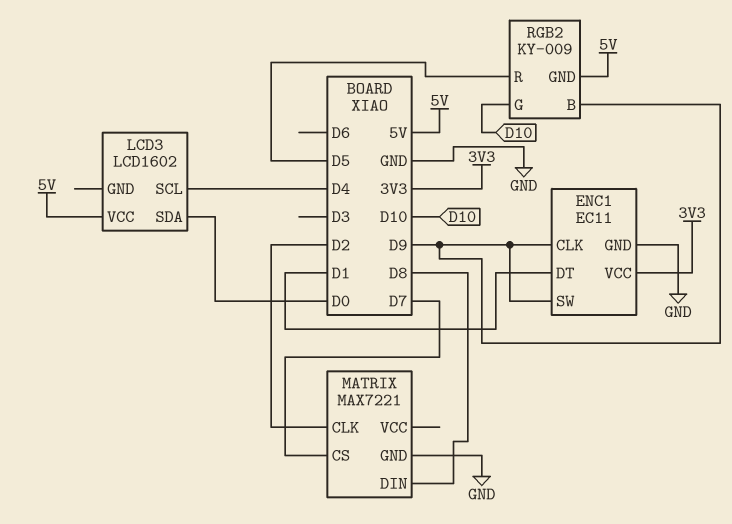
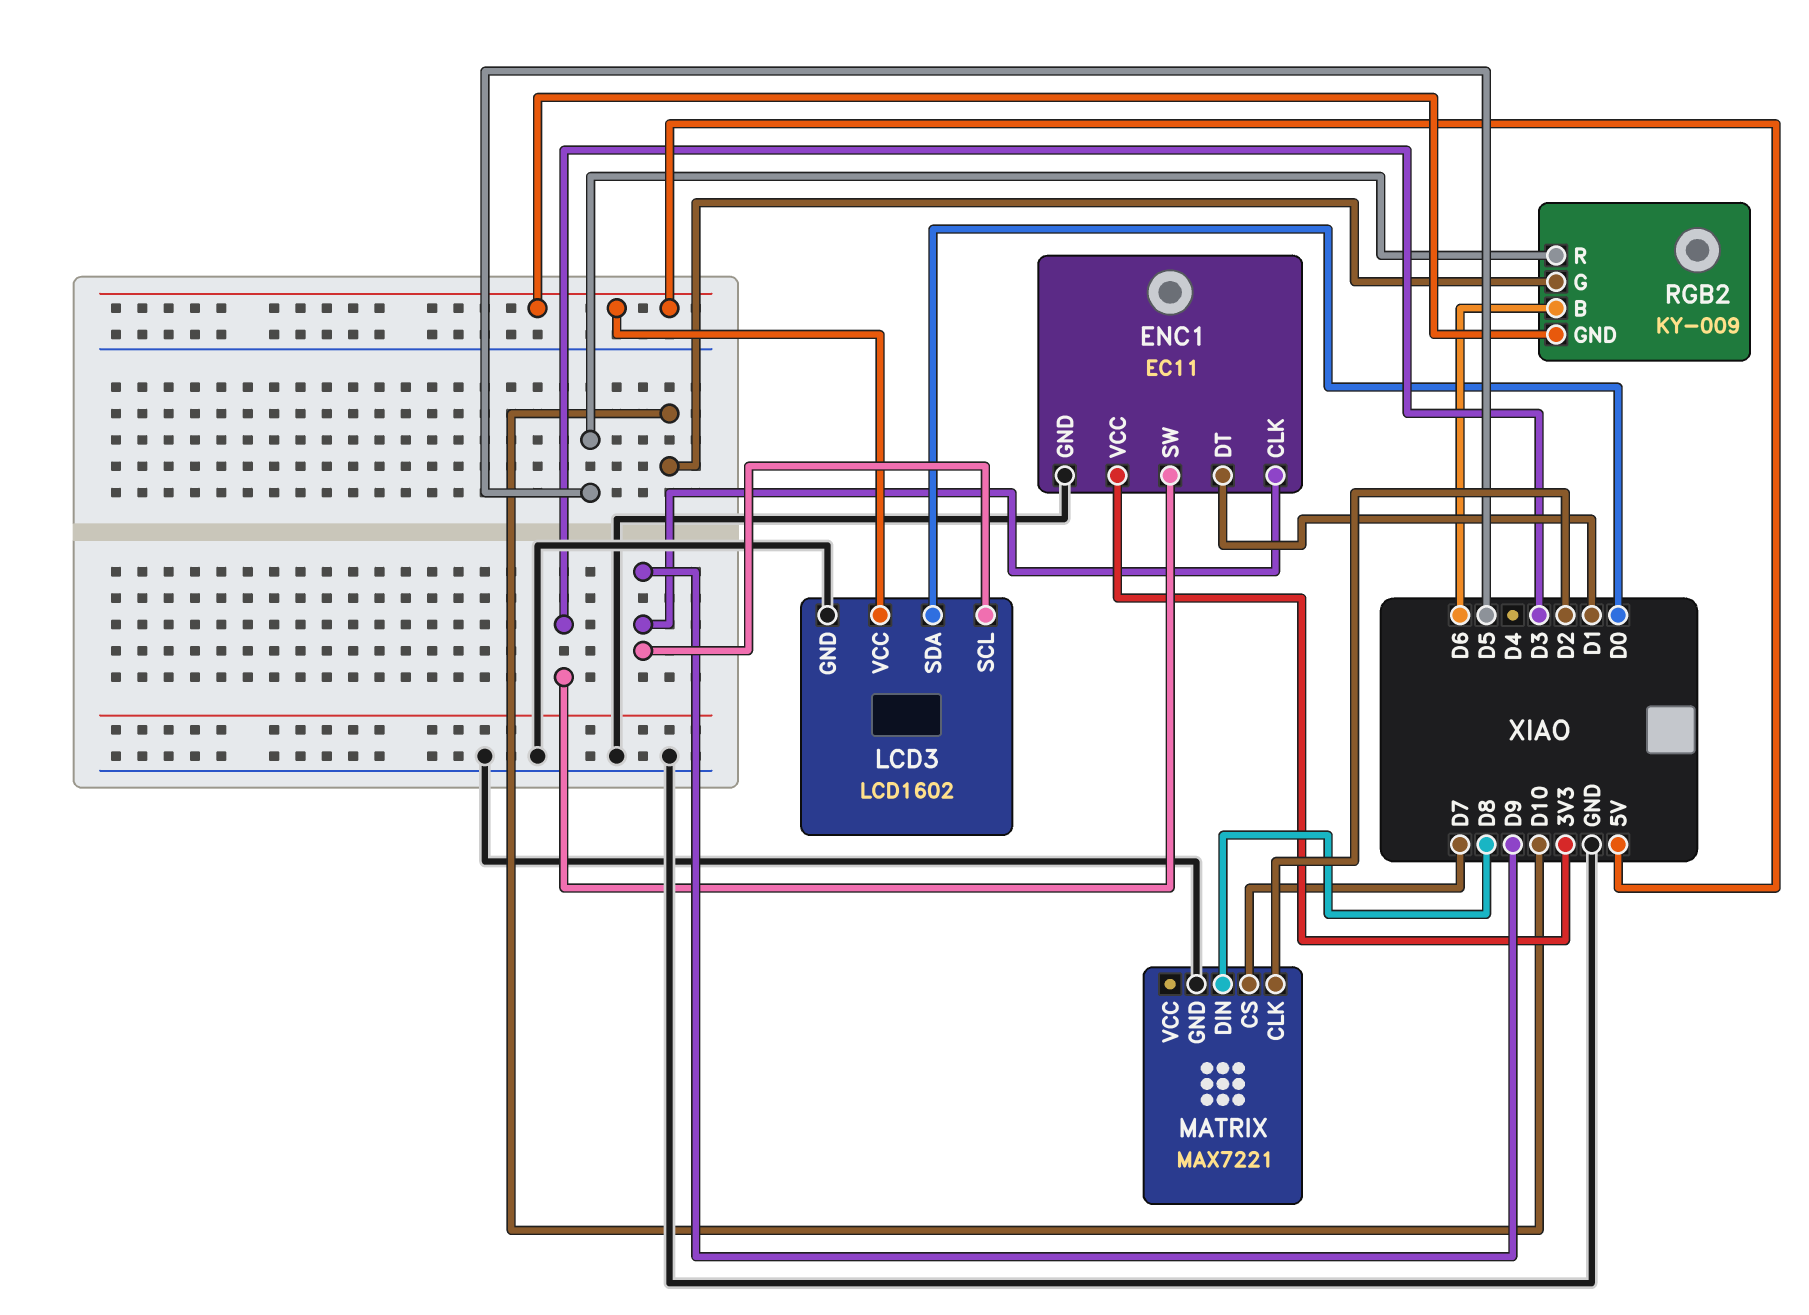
ENC1 pin SW: D9 -> D3
LCD3 pin GND: none -> GND
LCD3 pin SCL: D4 -> D9
RGB2 pin B: D9 -> D6

